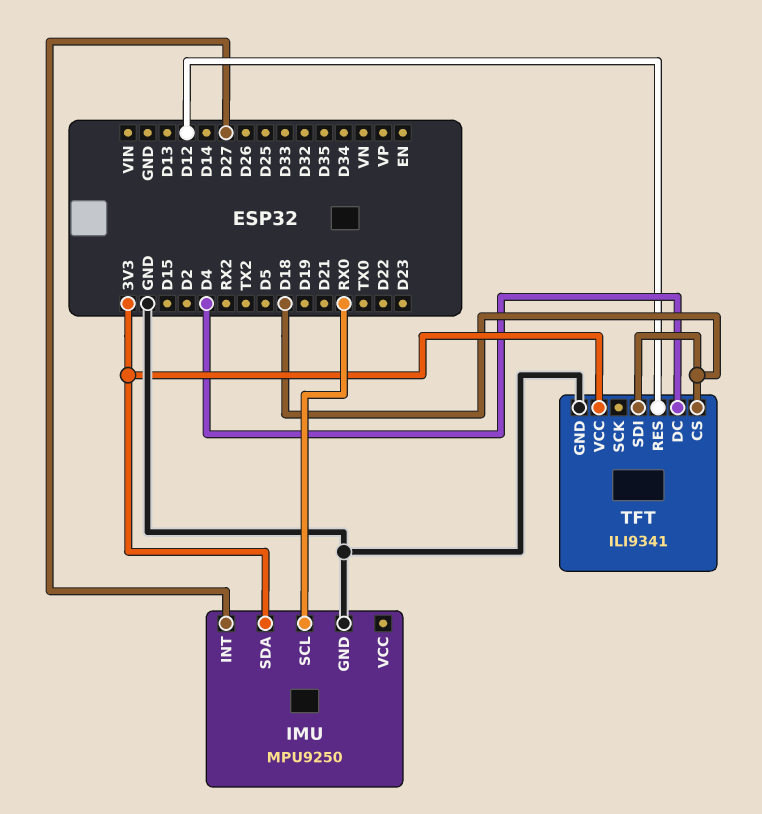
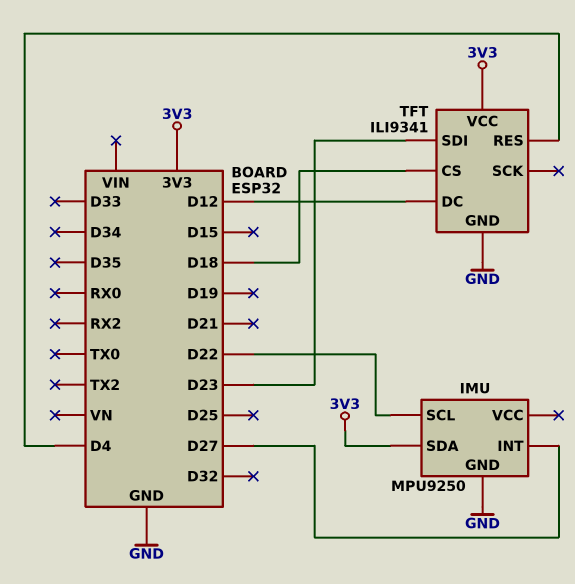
IMU pin SCL: RX0 -> D22
TFT pin DC: D4 -> D12
TFT pin RES: D12 -> D4
TFT pin SDI: D18 -> D23

